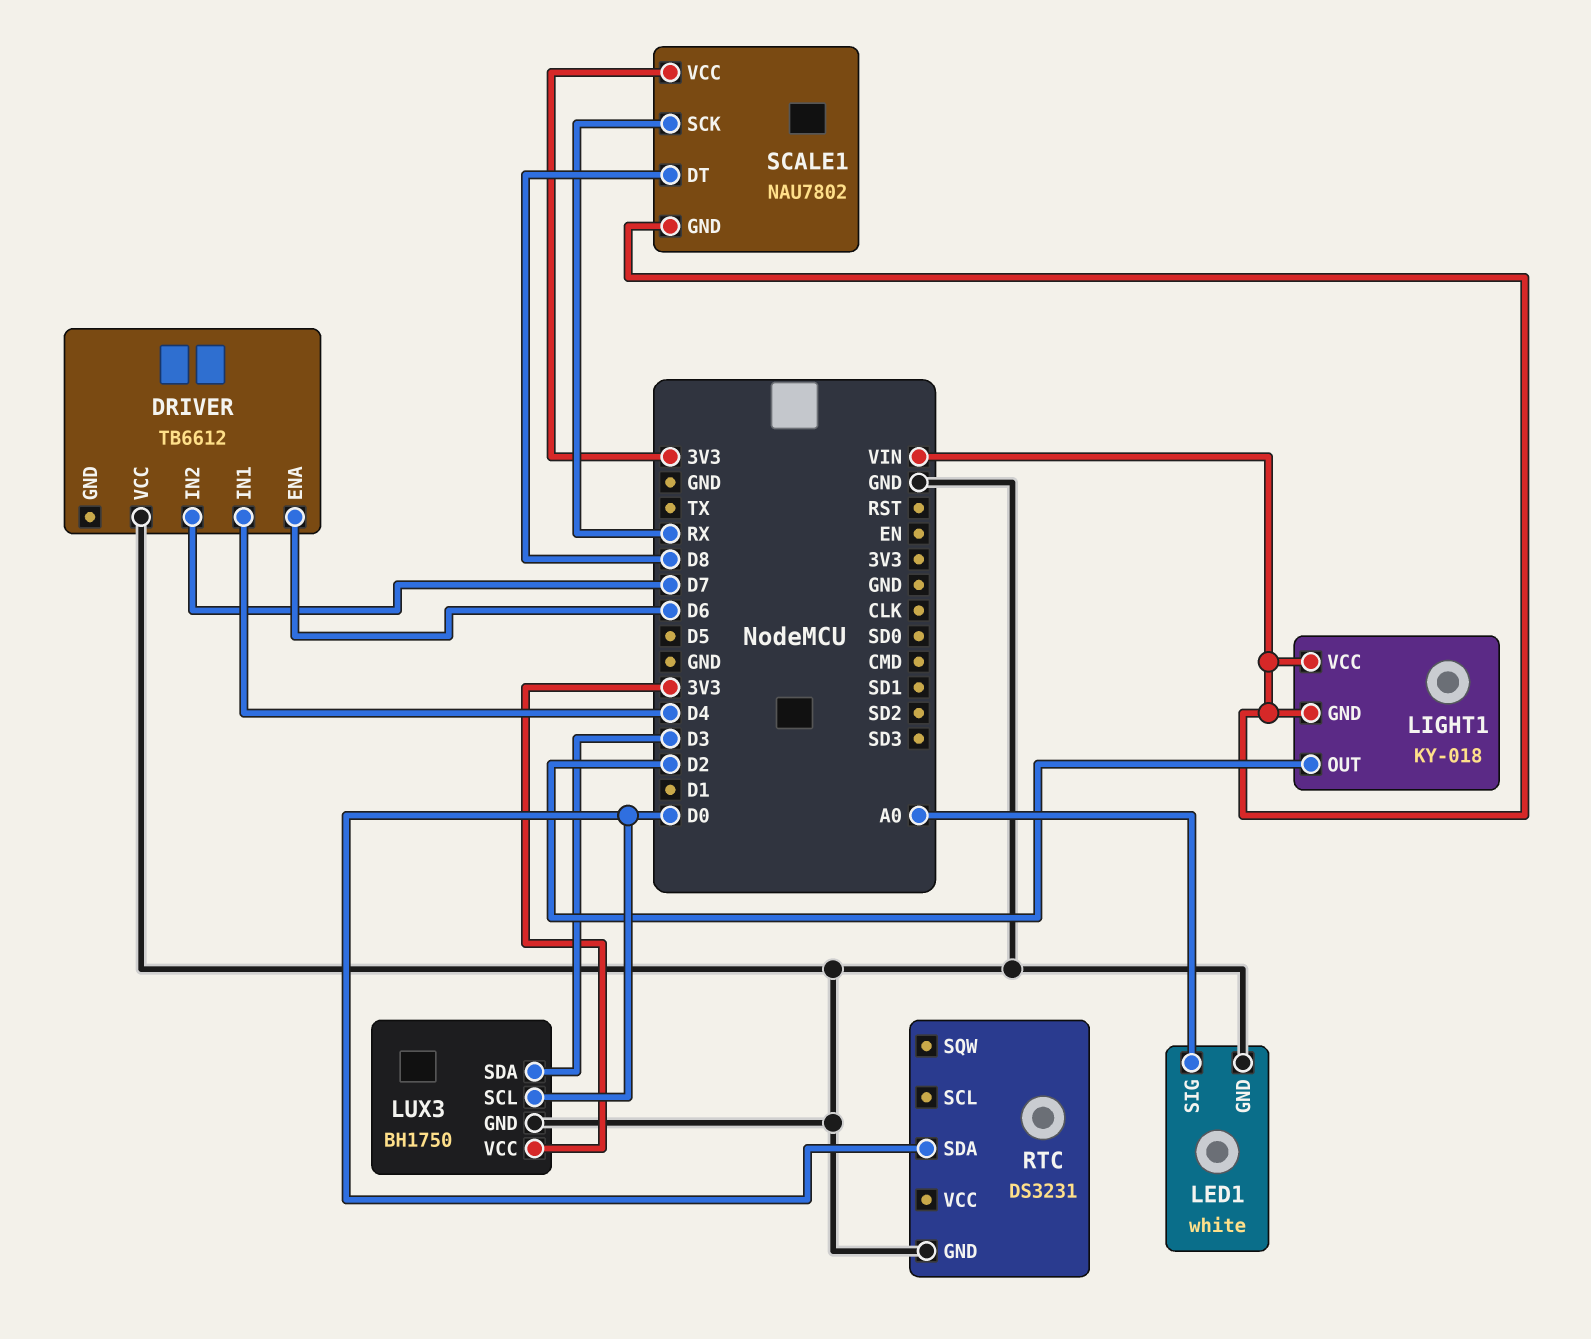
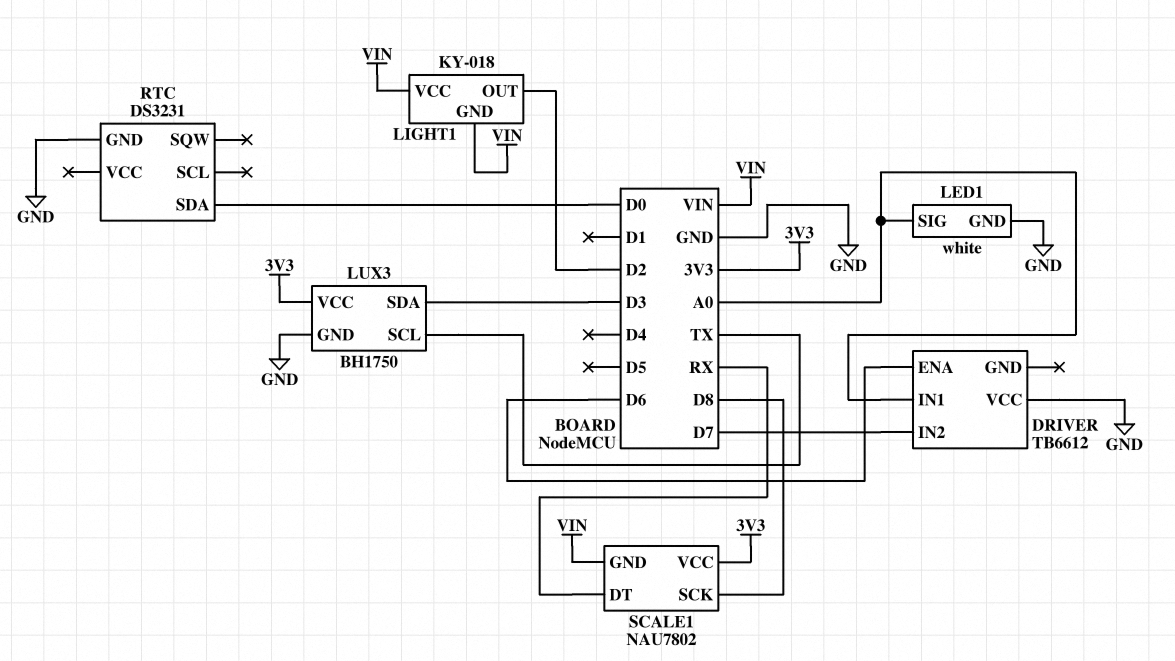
DRIVER pin IN1: D4 -> A0
LUX3 pin SCL: D0 -> TX
SCALE1 pin DT: D8 -> RX
SCALE1 pin SCK: RX -> D8

